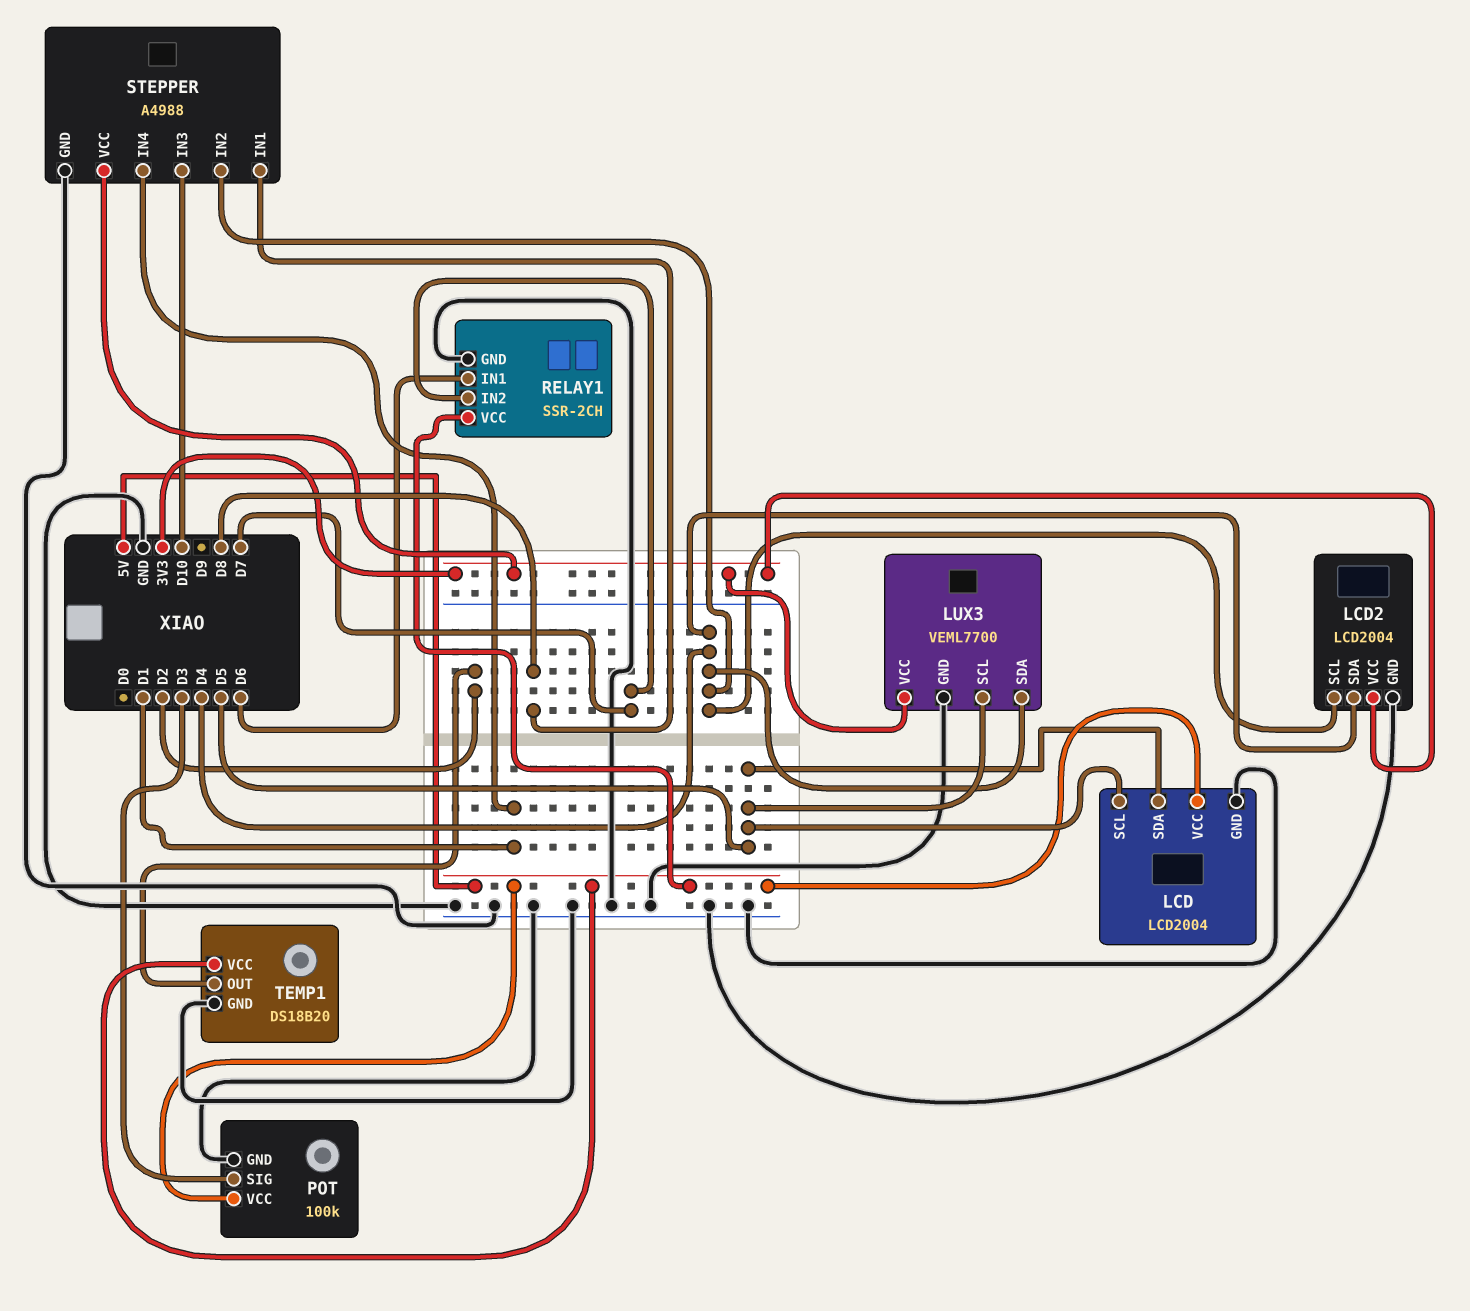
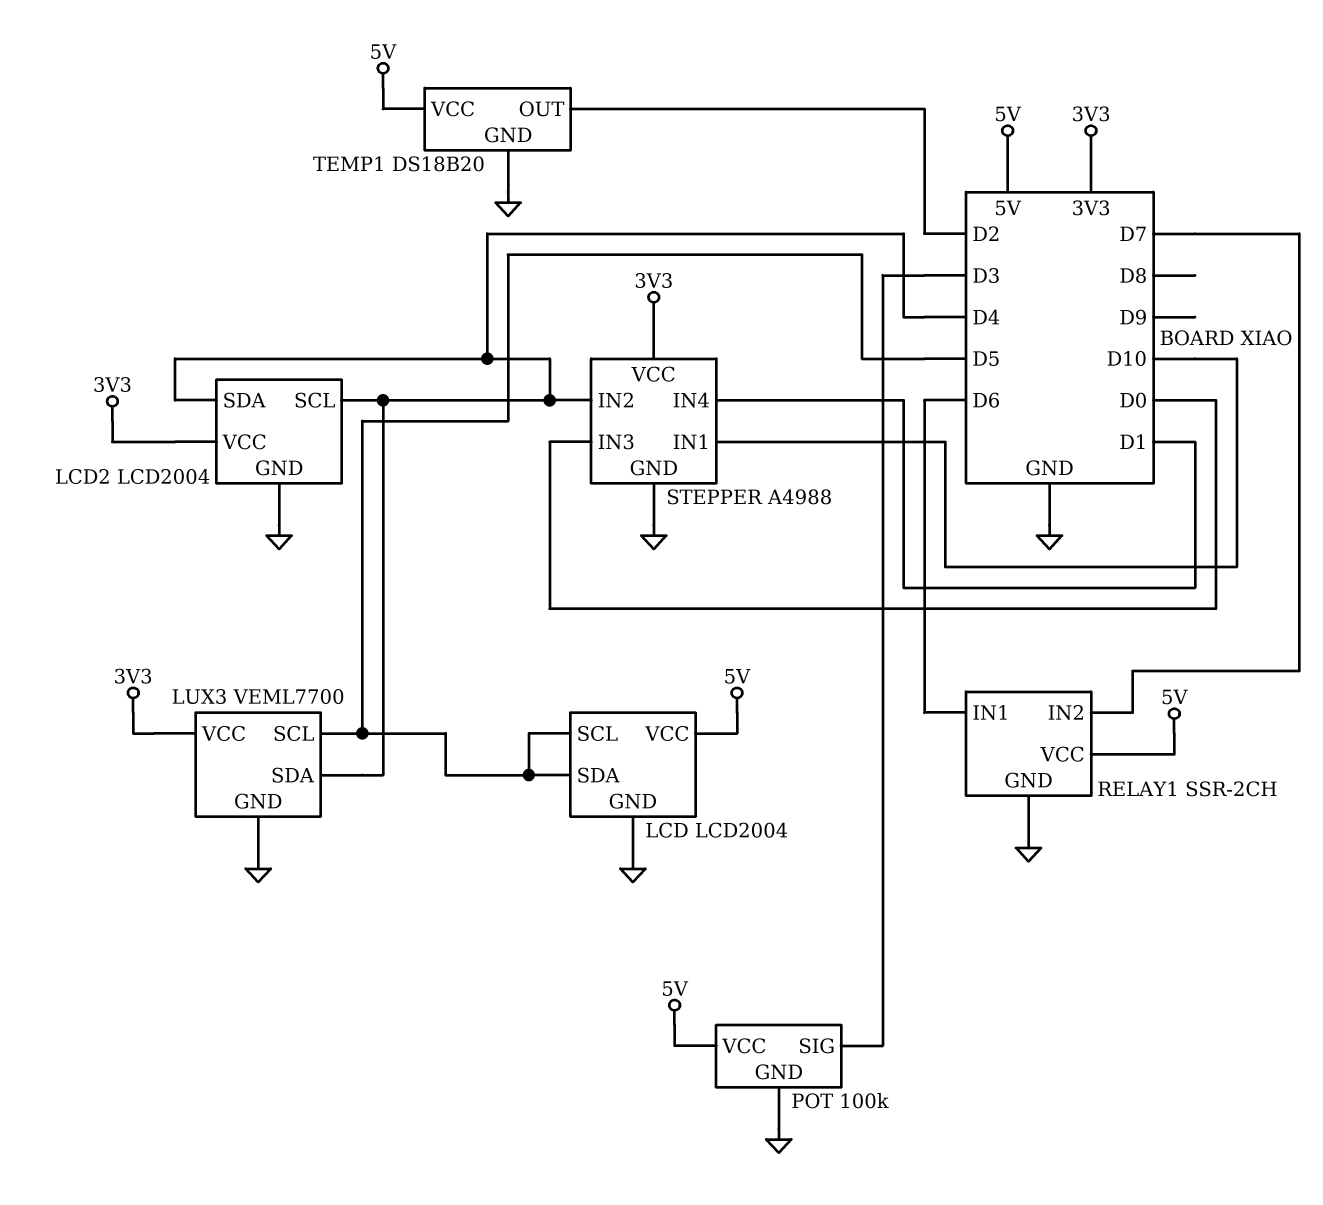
STEPPER pin IN1: D8 -> D10
STEPPER pin IN3: D10 -> D0

